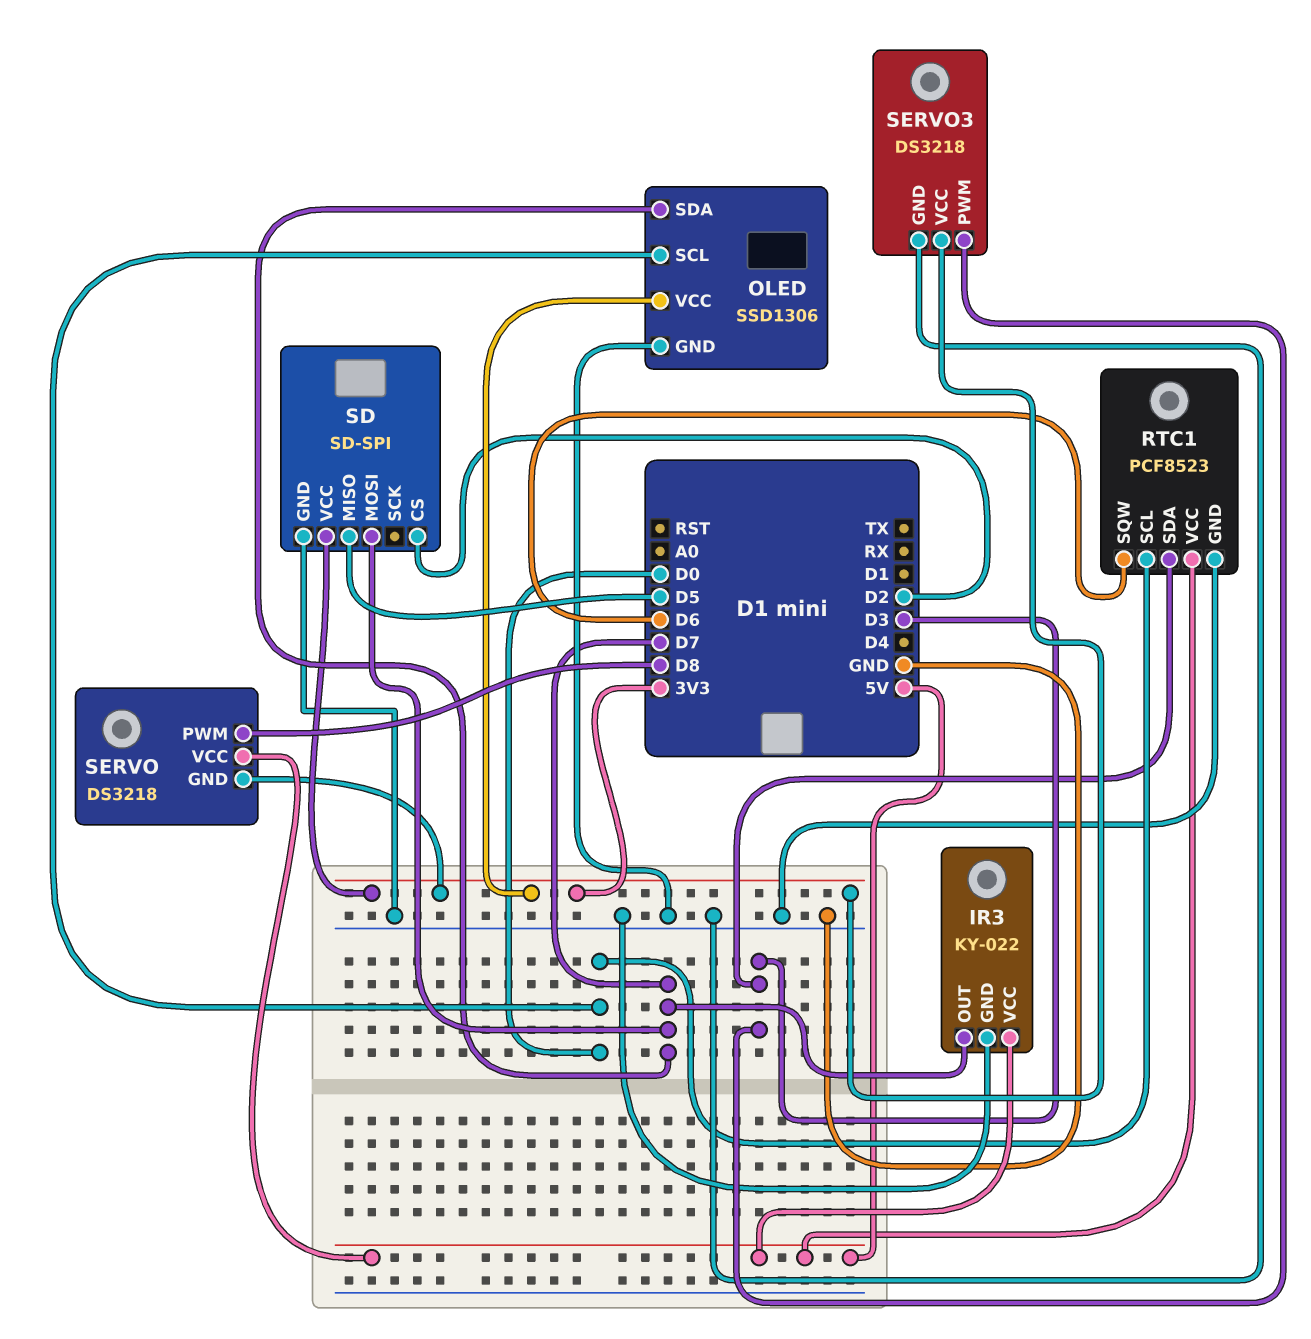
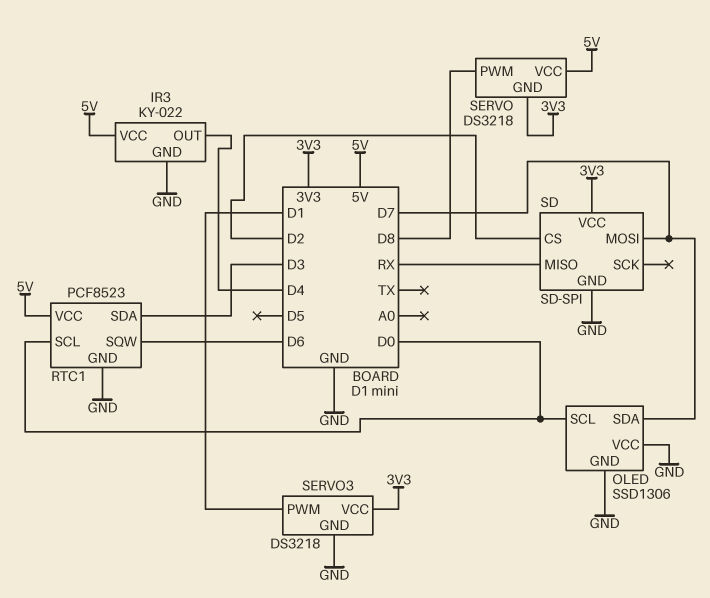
IR3 pin OUT: D7 -> D4
OLED pin VCC: 3V3 -> GND
SD pin MISO: D5 -> RX
SERVO3 pin PWM: D3 -> D1

